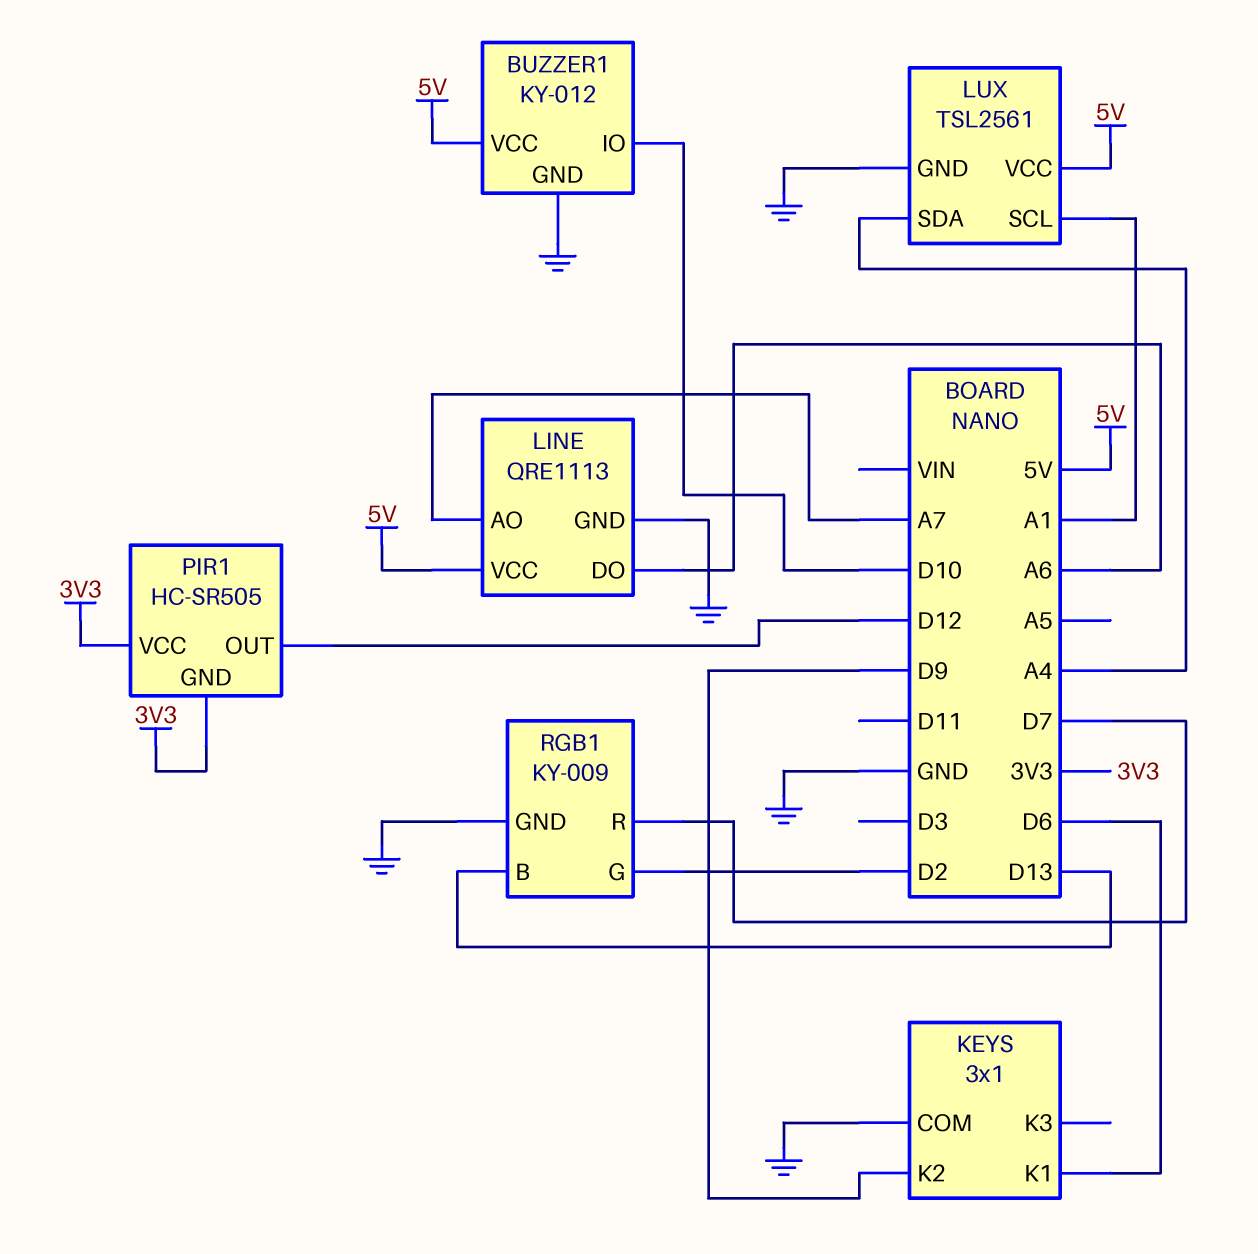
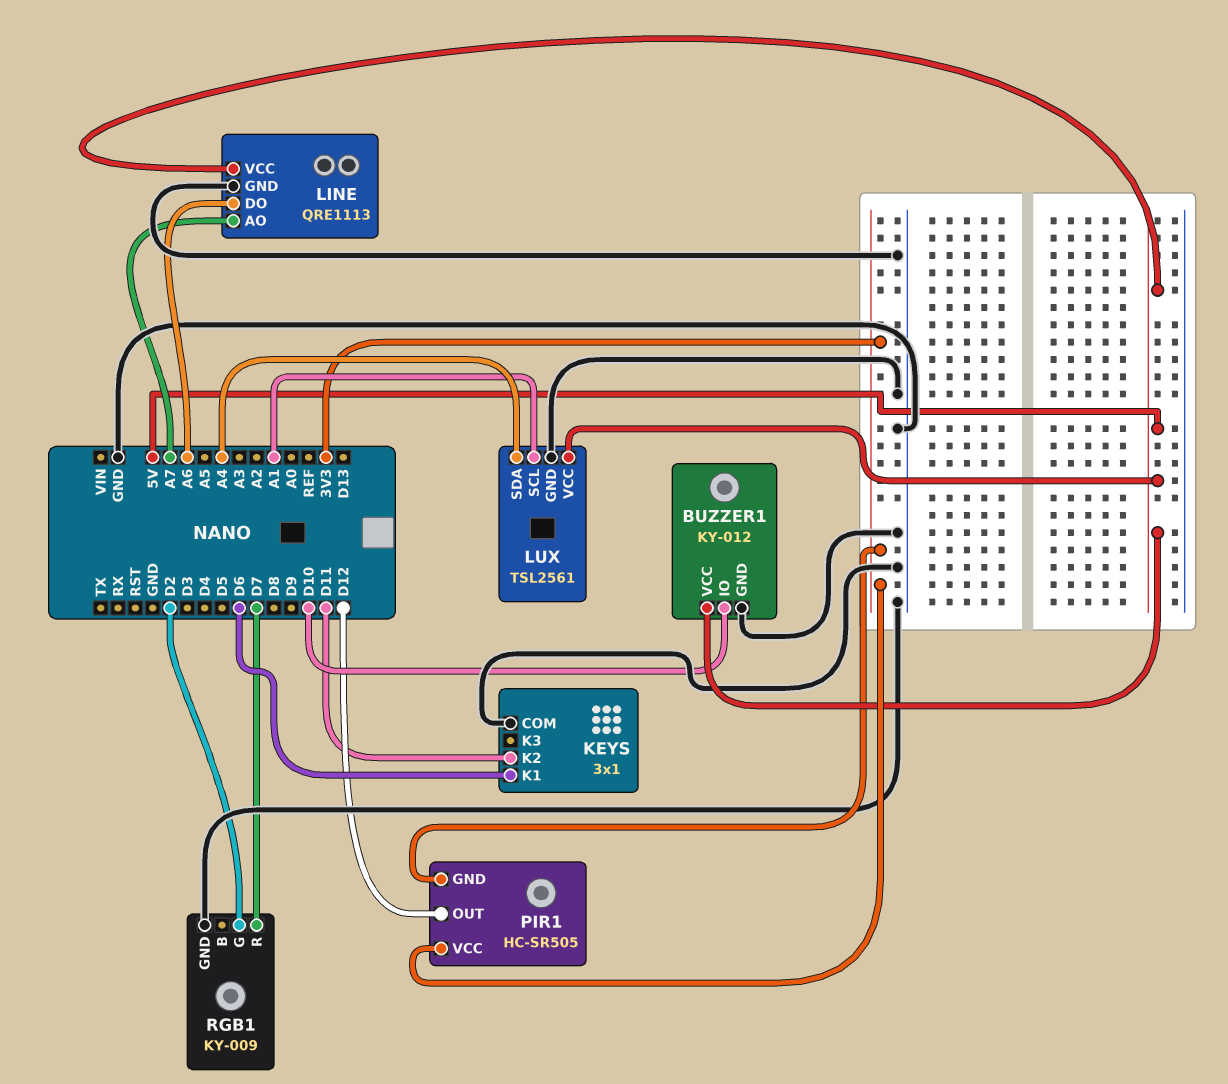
KEYS pin K2: D9 -> D11
RGB1 pin B: D13 -> none

